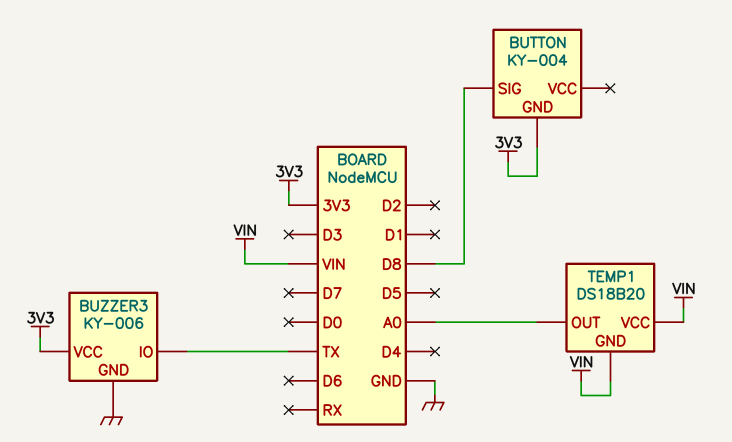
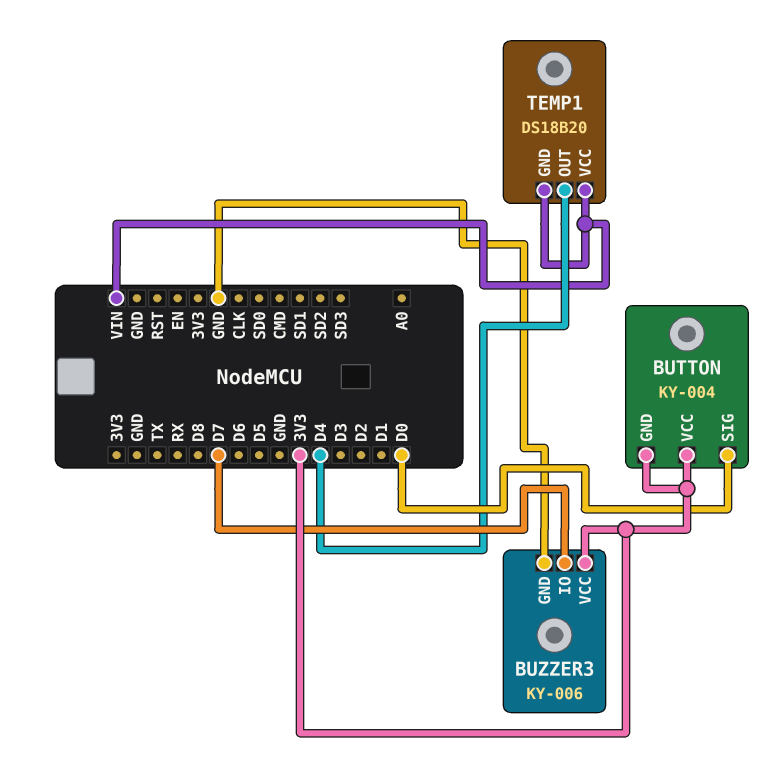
BUTTON pin SIG: D8 -> D0
BUTTON pin VCC: none -> 3V3
BUZZER3 pin IO: TX -> D7
TEMP1 pin OUT: A0 -> D4

